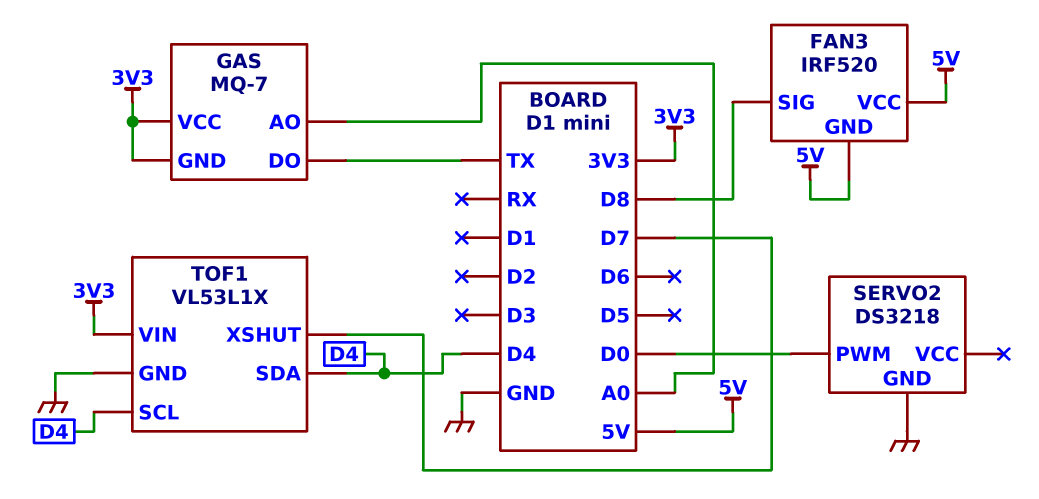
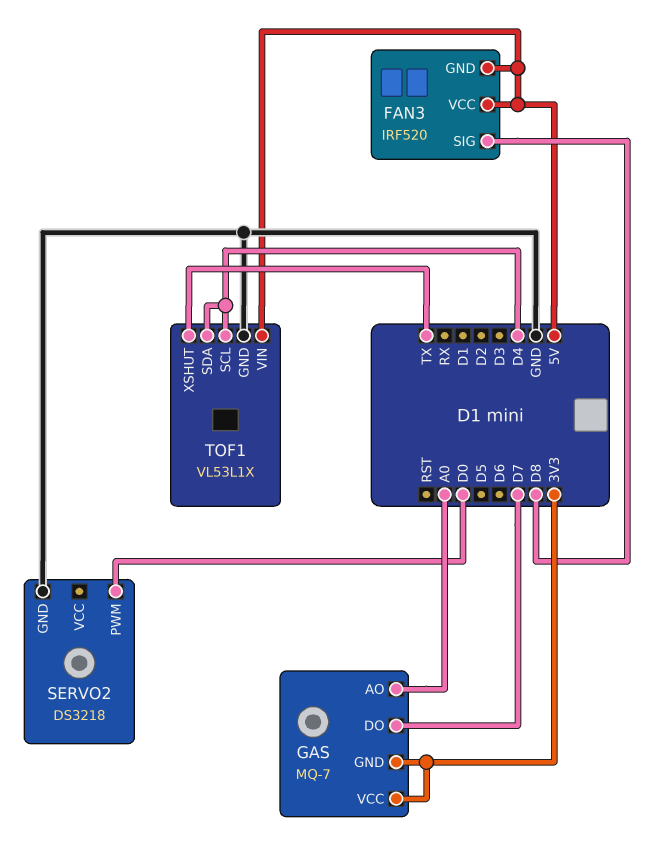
GAS pin DO: TX -> D7
TOF1 pin VIN: 3V3 -> 5V
TOF1 pin XSHUT: D7 -> TX

